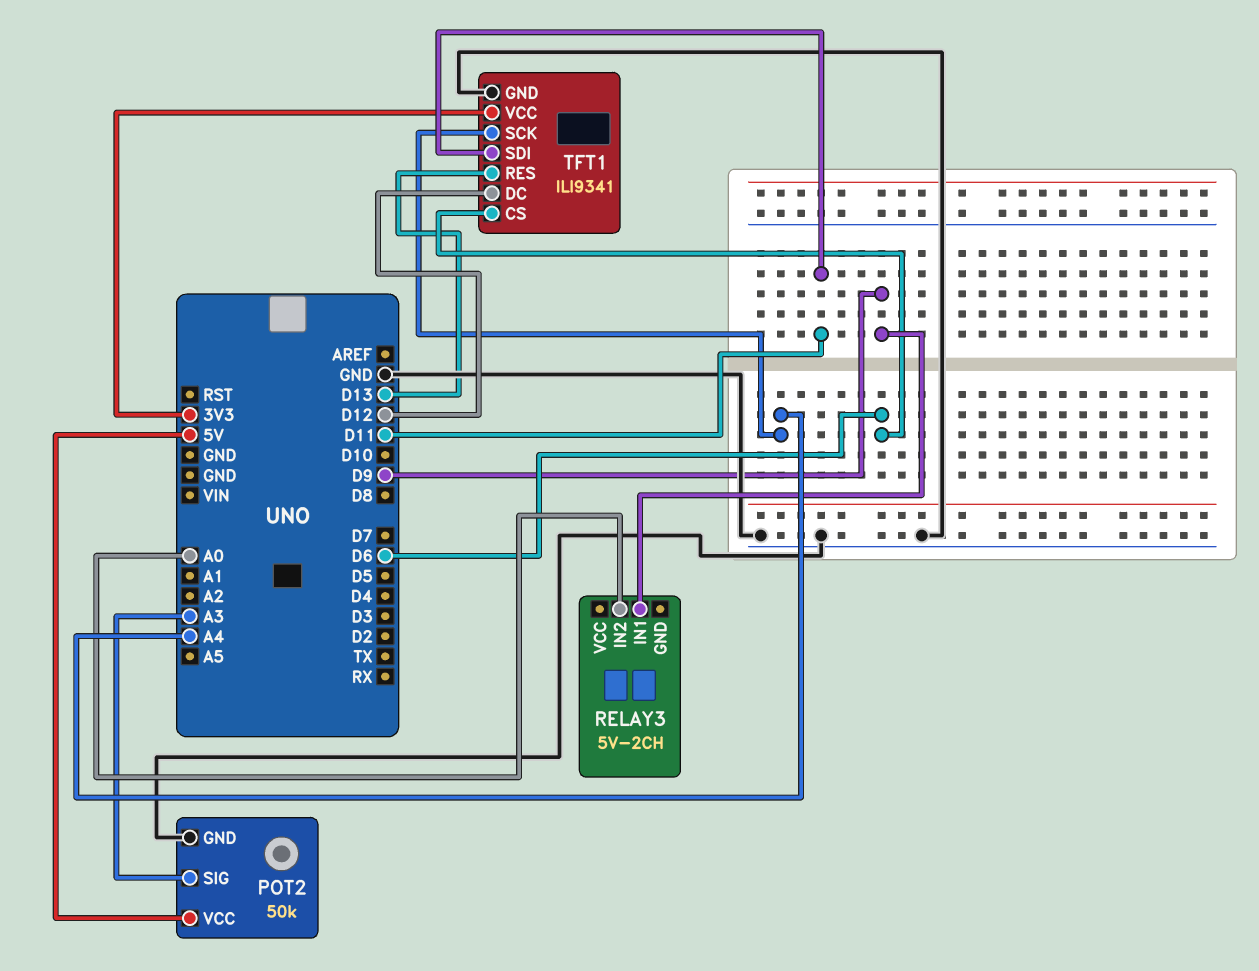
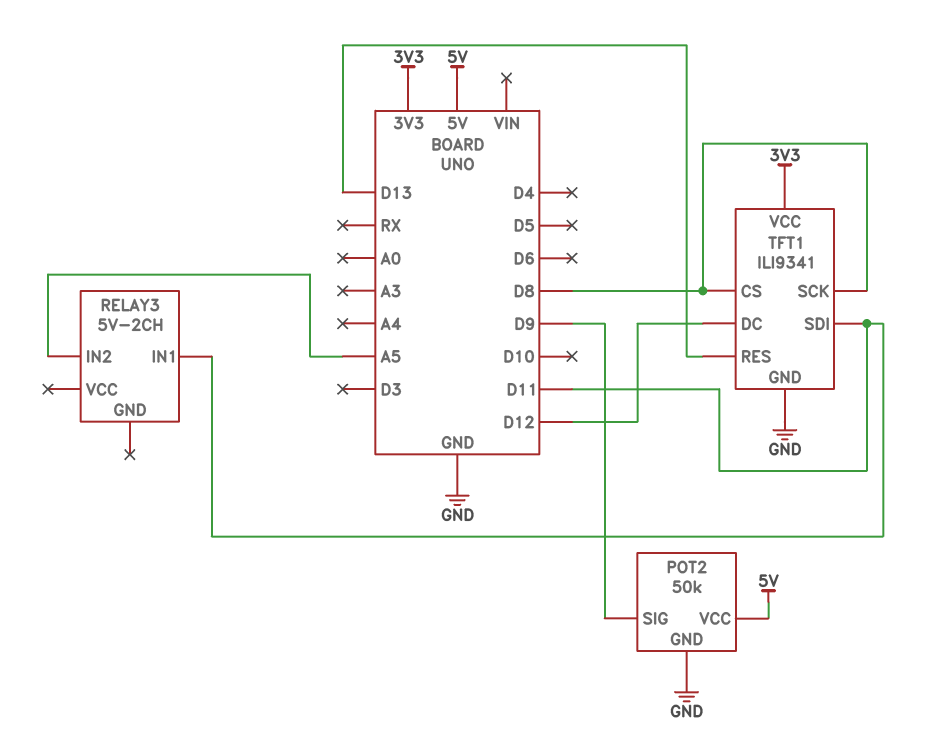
POT2 pin SIG: A3 -> D9
RELAY3 pin IN1: D9 -> D11
RELAY3 pin IN2: A0 -> A5
TFT1 pin CS: D6 -> D8
TFT1 pin SCK: A4 -> D8

